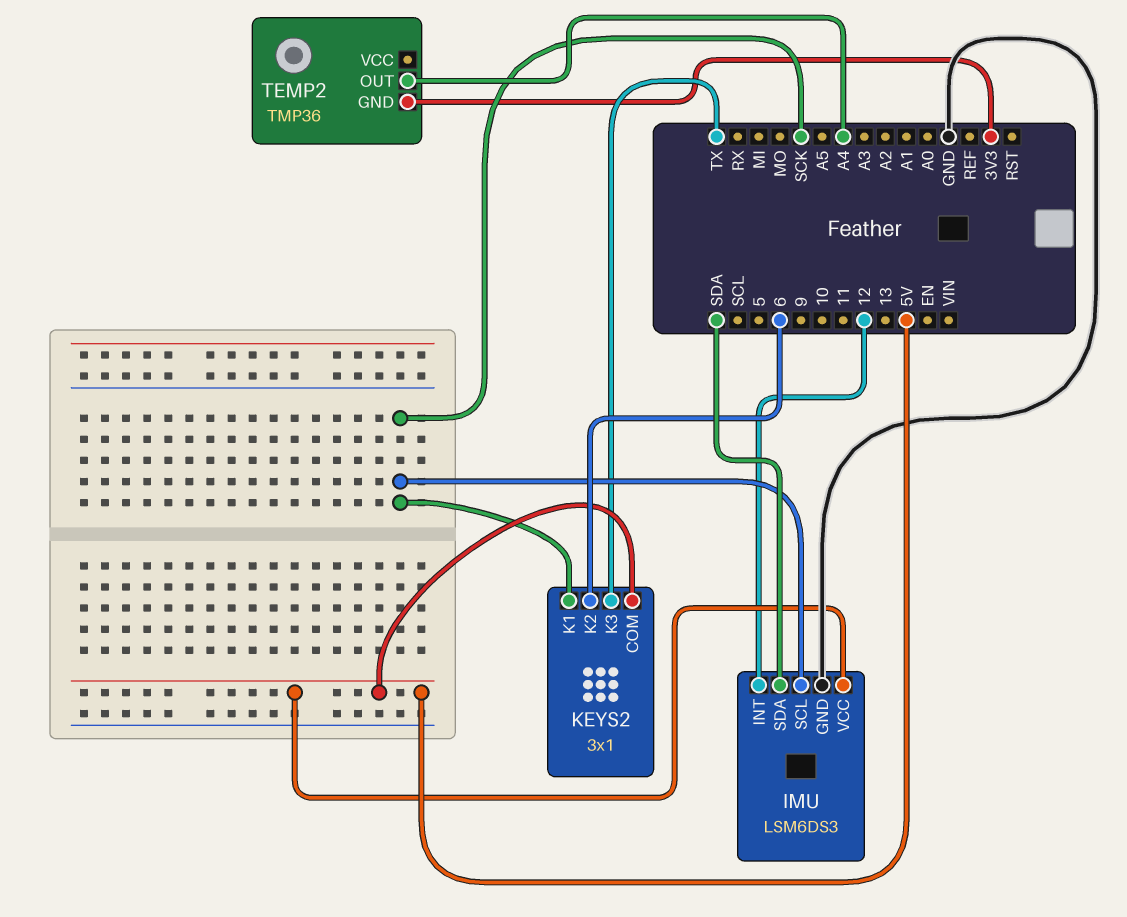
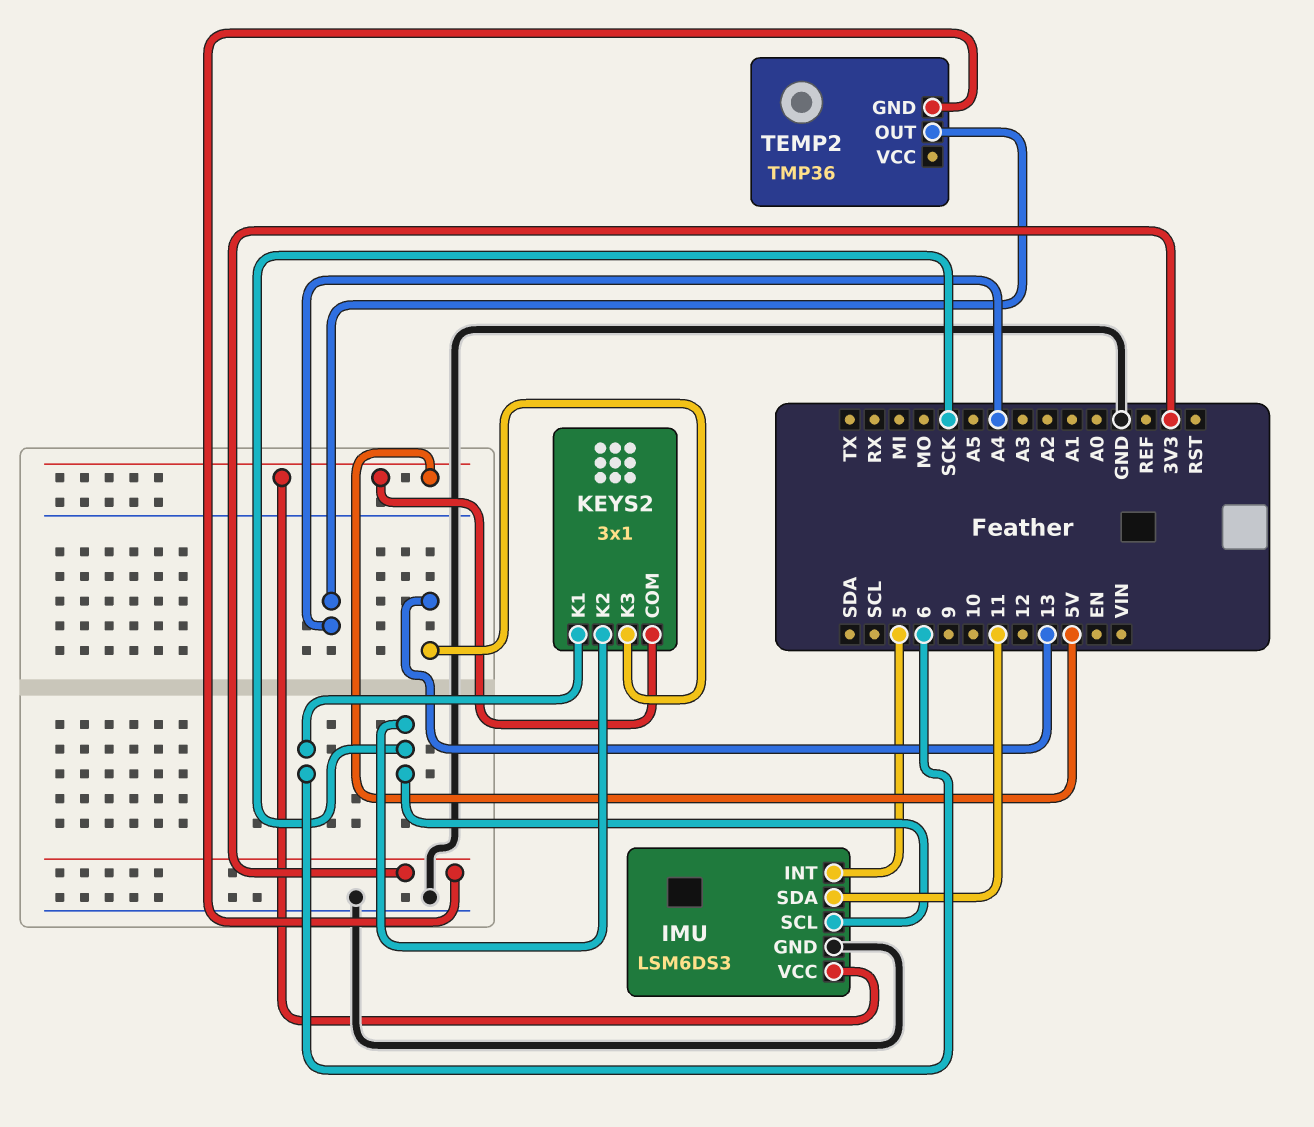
IMU pin INT: 12 -> 5
IMU pin SDA: SDA -> 11
KEYS2 pin K1: SCK -> 6
KEYS2 pin K2: 6 -> SCK
KEYS2 pin K3: TX -> 13

